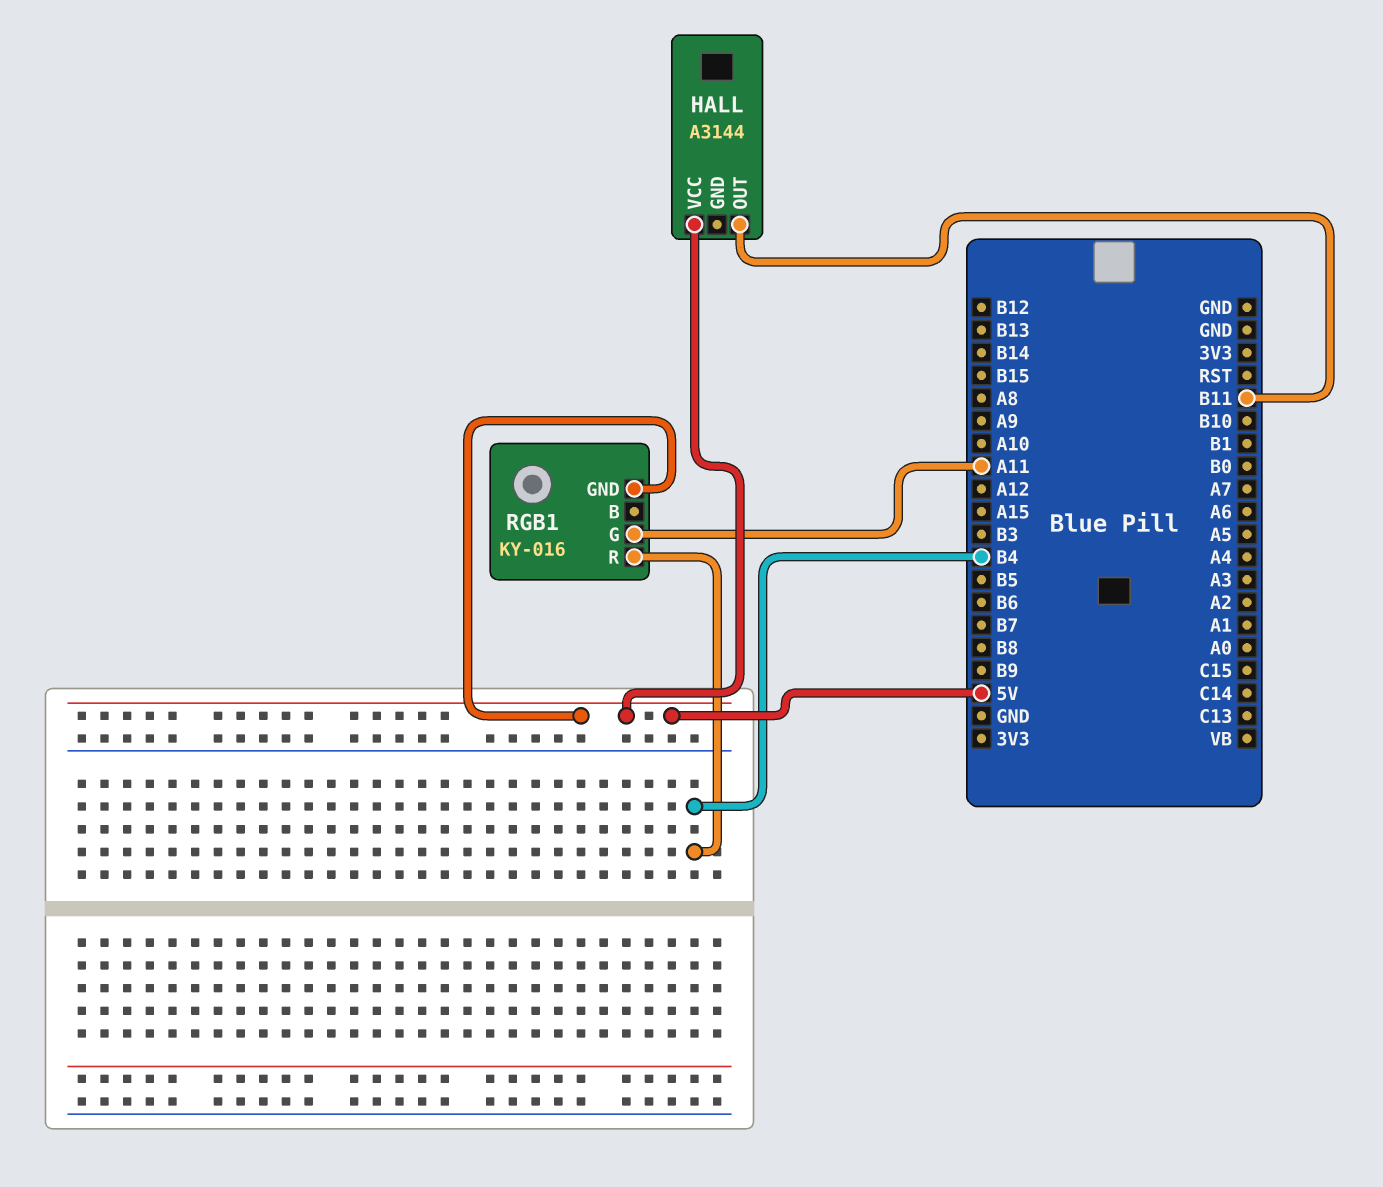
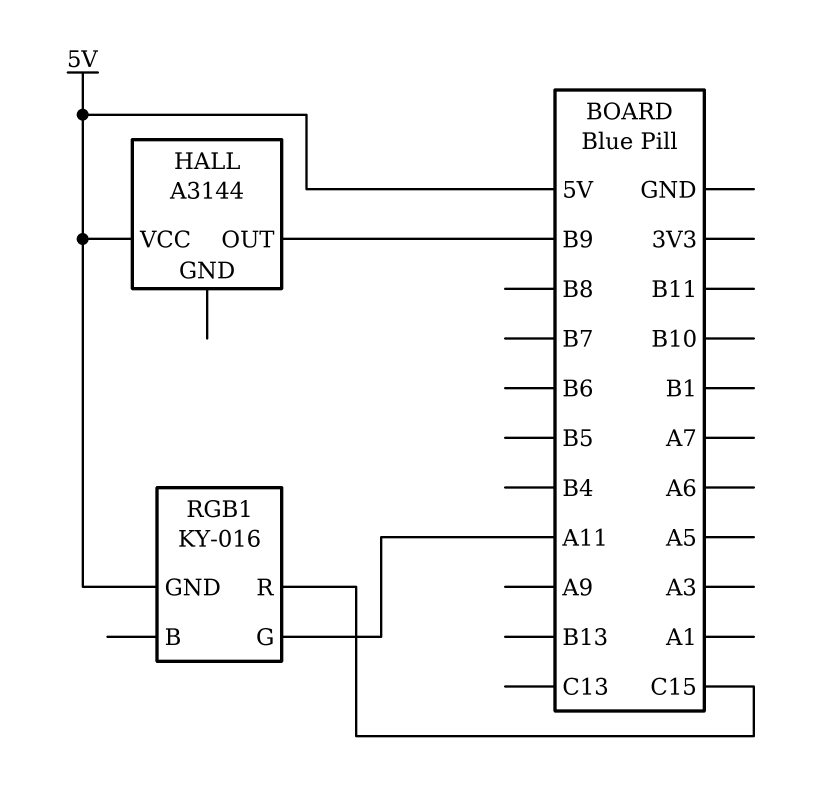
HALL pin OUT: B11 -> B9
RGB1 pin R: B4 -> C15

